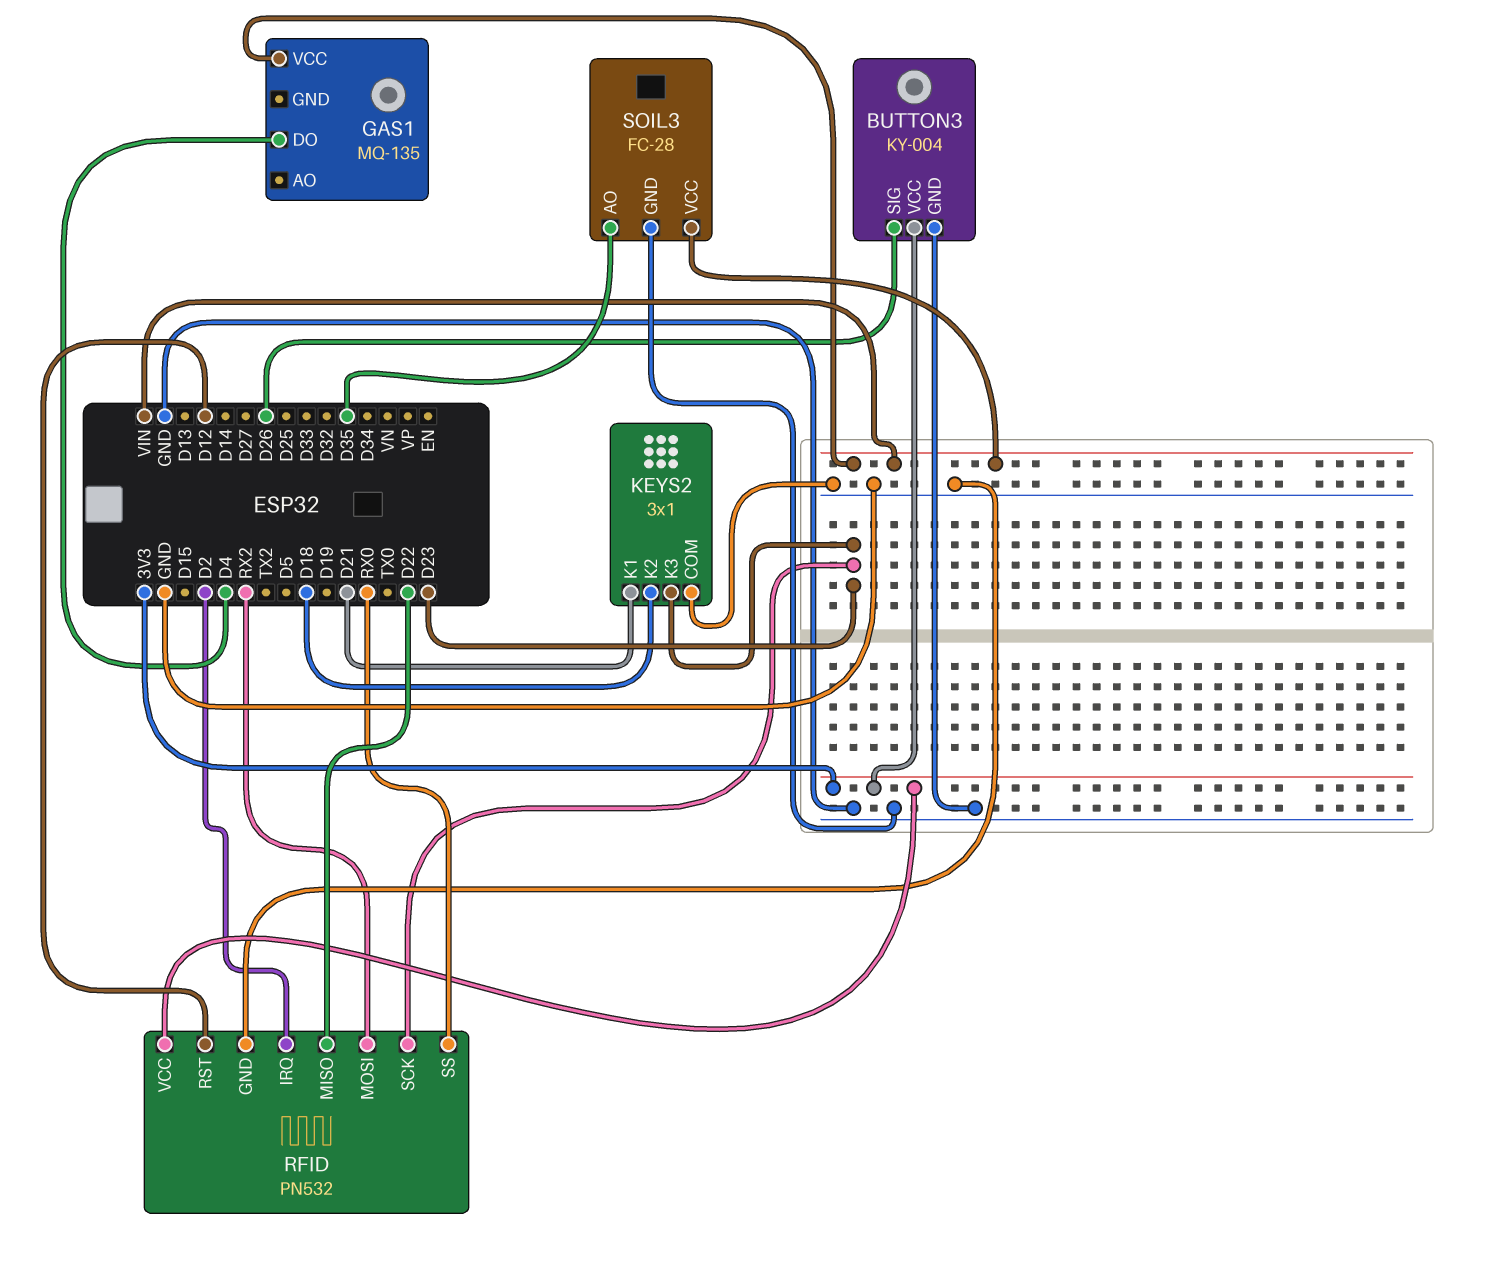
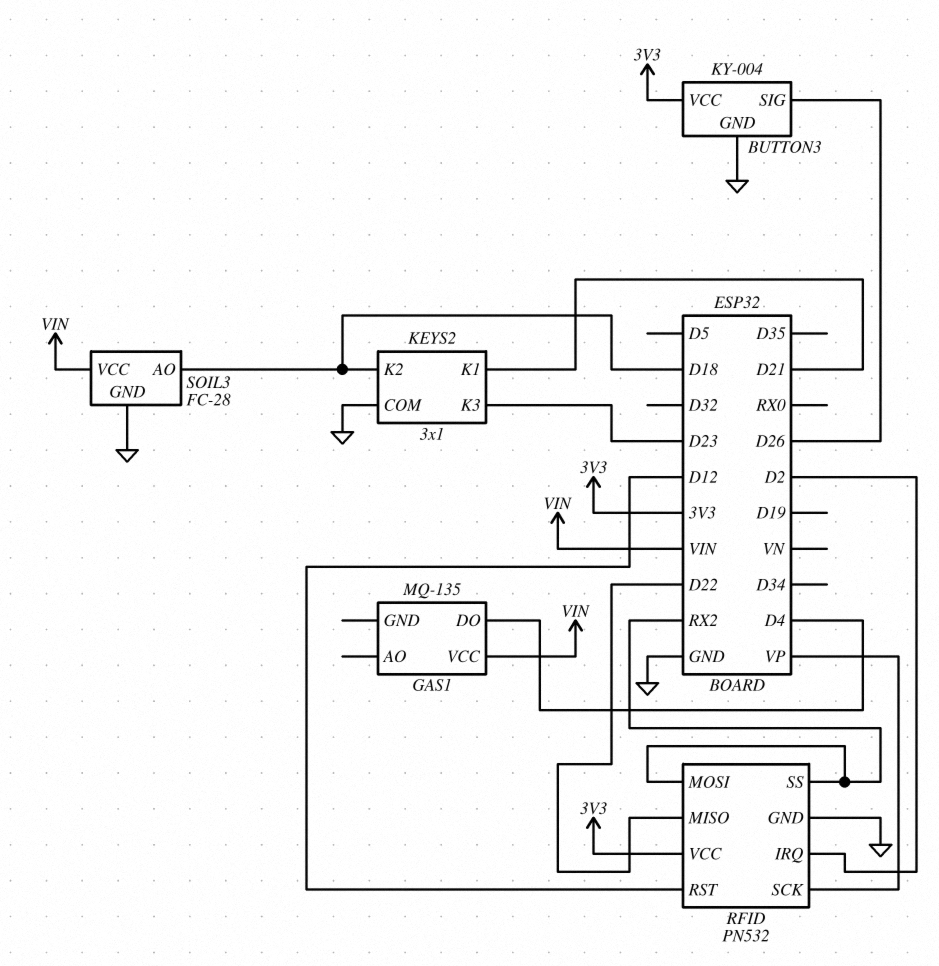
RFID pin SCK: D23 -> VP
RFID pin SS: RX0 -> RX2
SOIL3 pin AO: D35 -> D18

